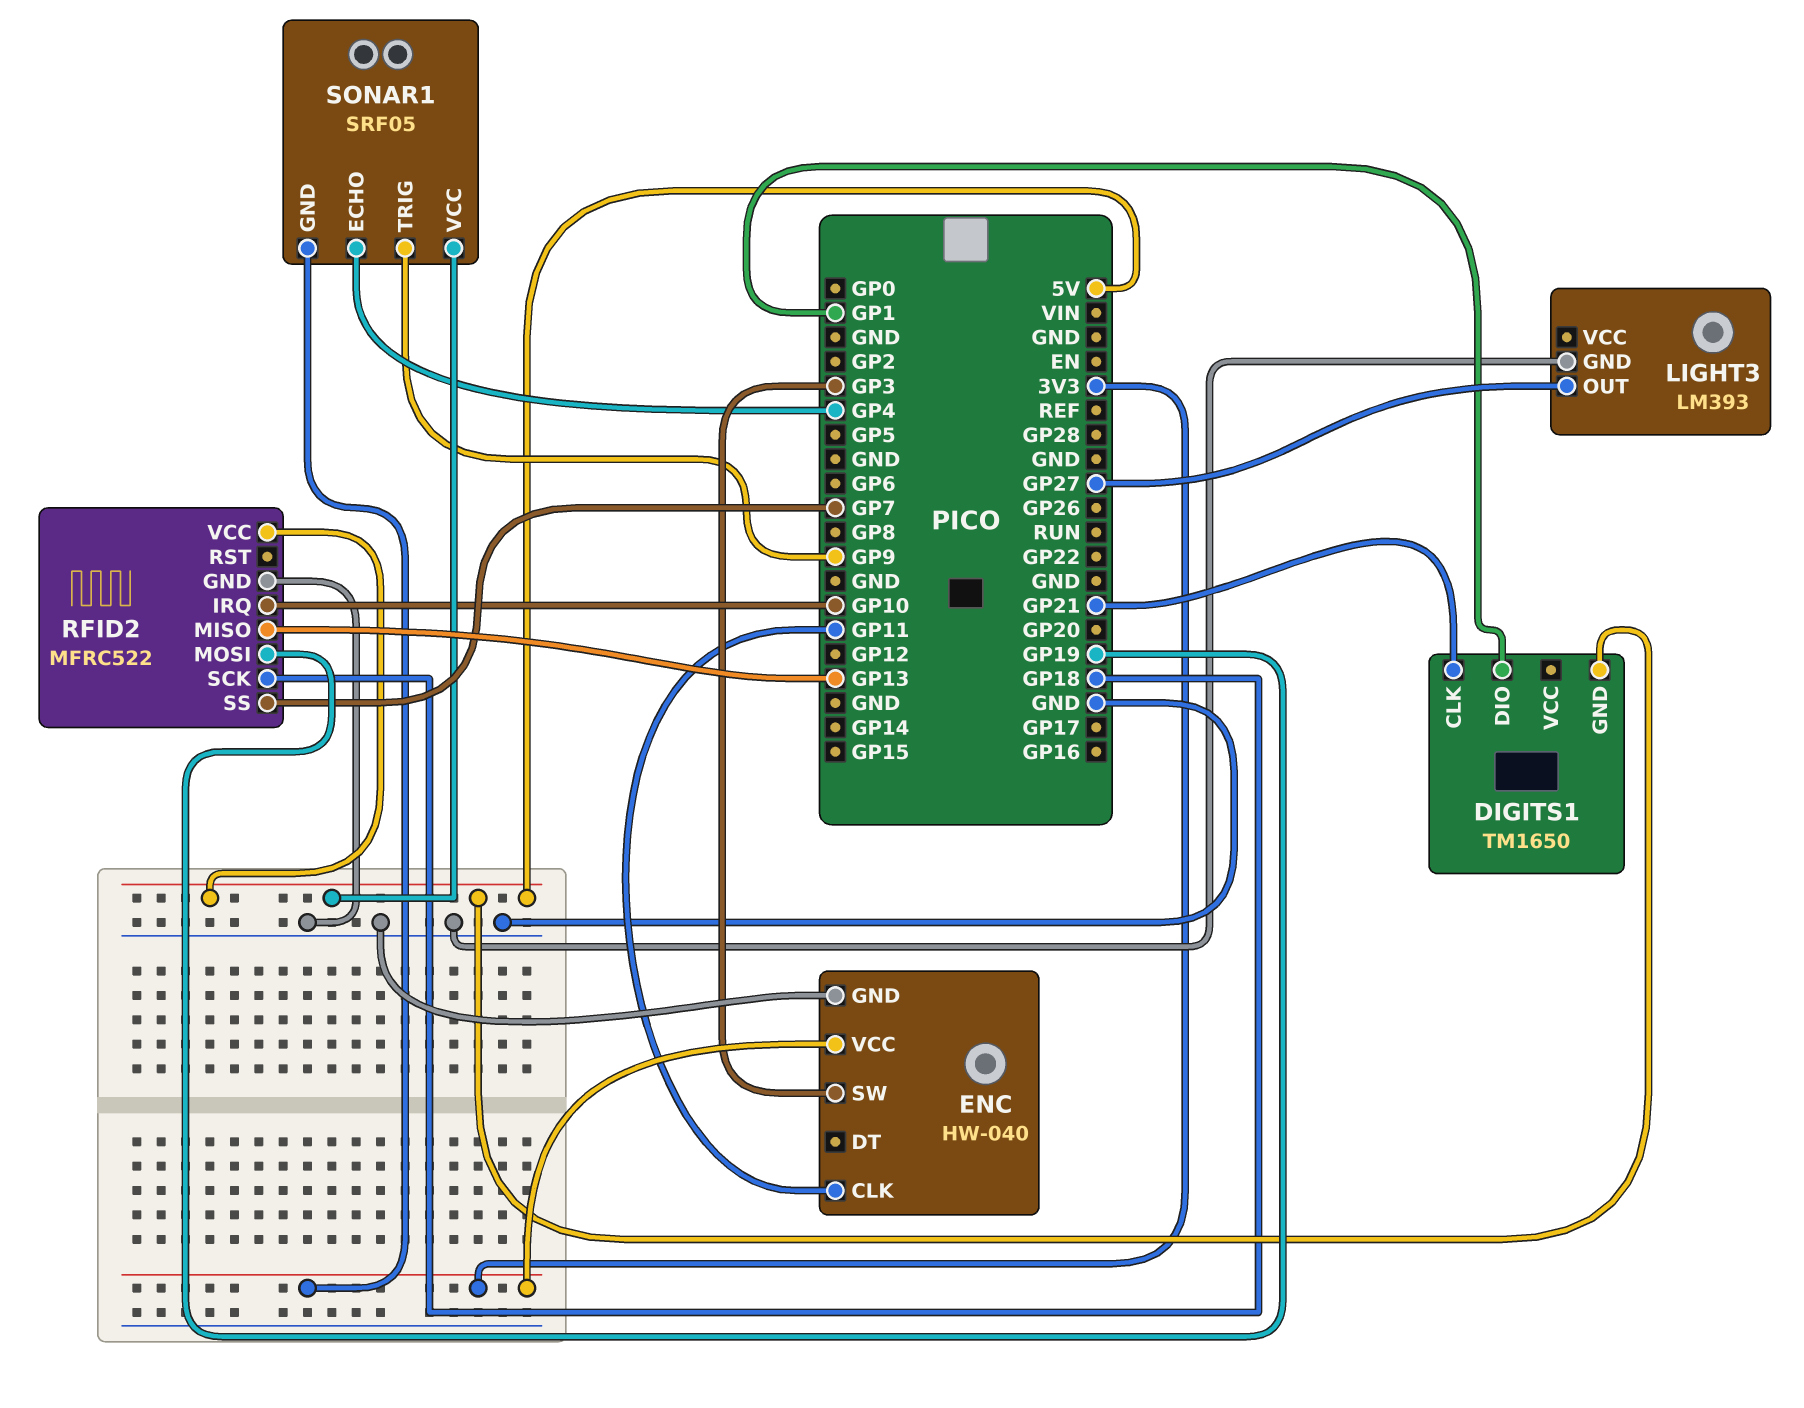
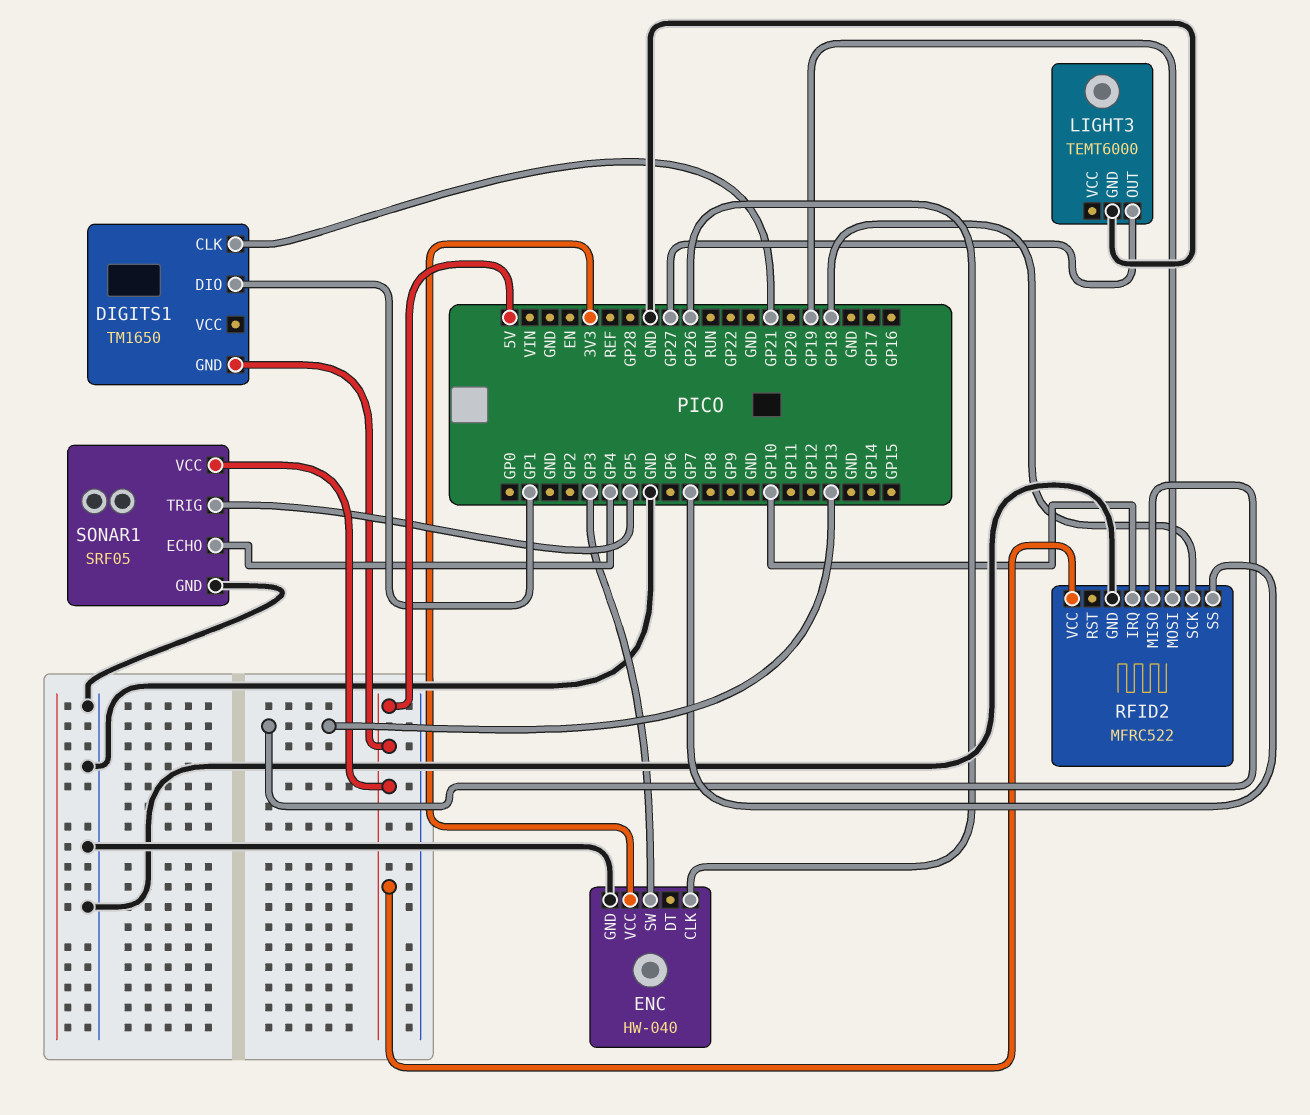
ENC pin CLK: GP11 -> GP26
LIGHT3: LM393 -> TEMT6000
SONAR1 pin GND: 3V3 -> GND
SONAR1 pin TRIG: GP9 -> GP5

